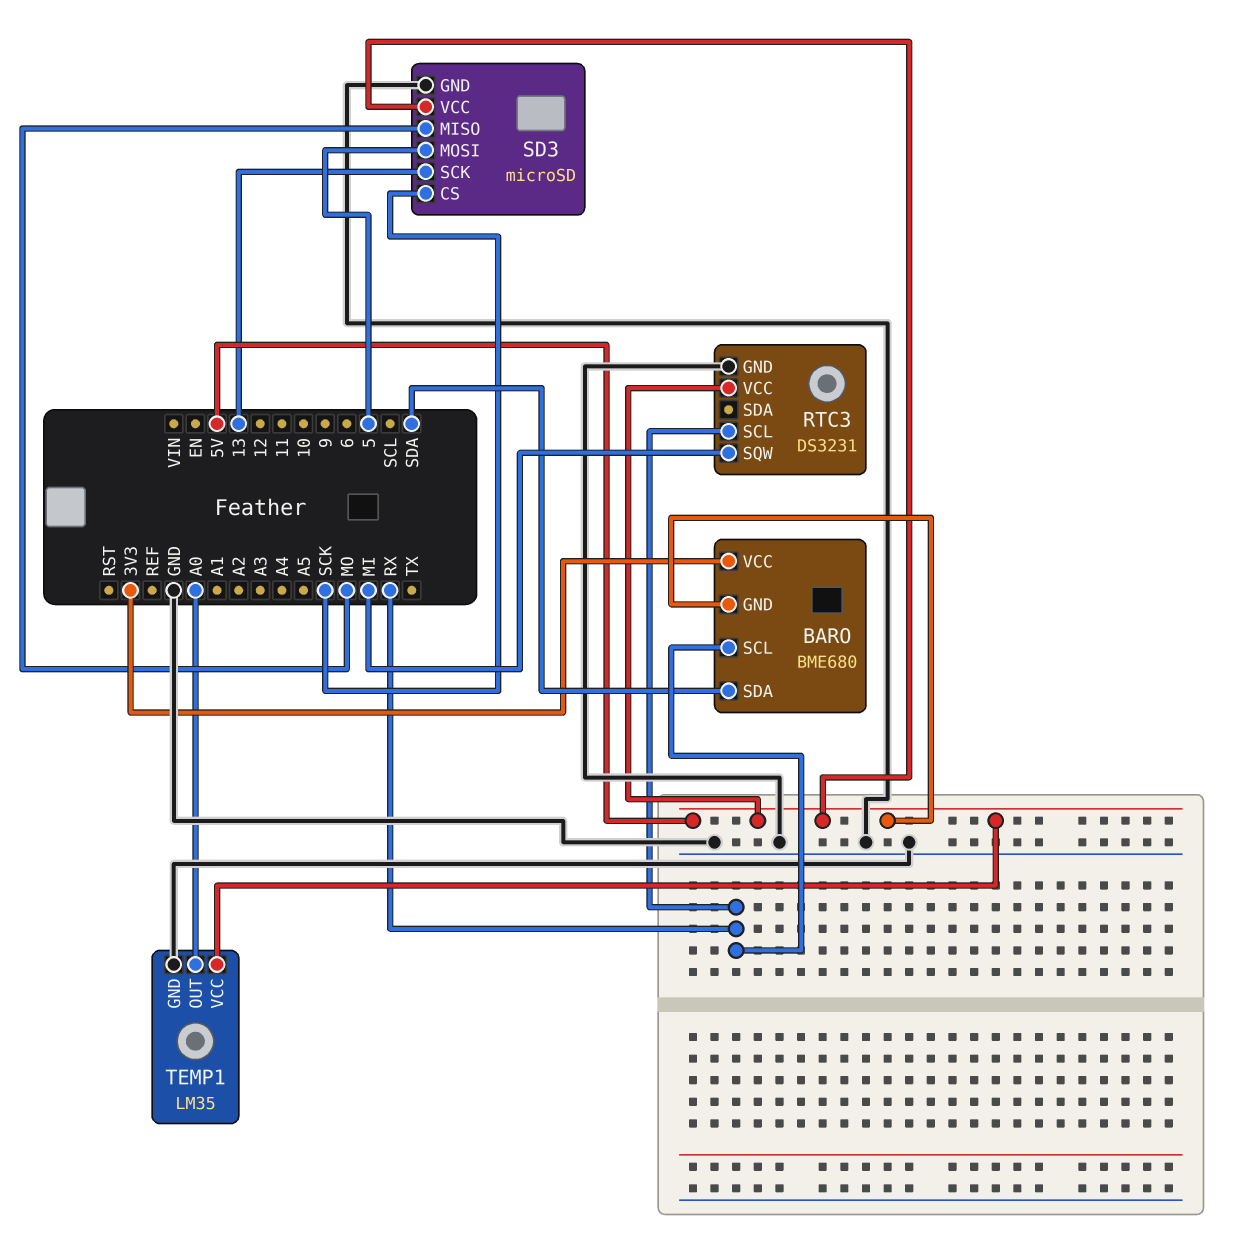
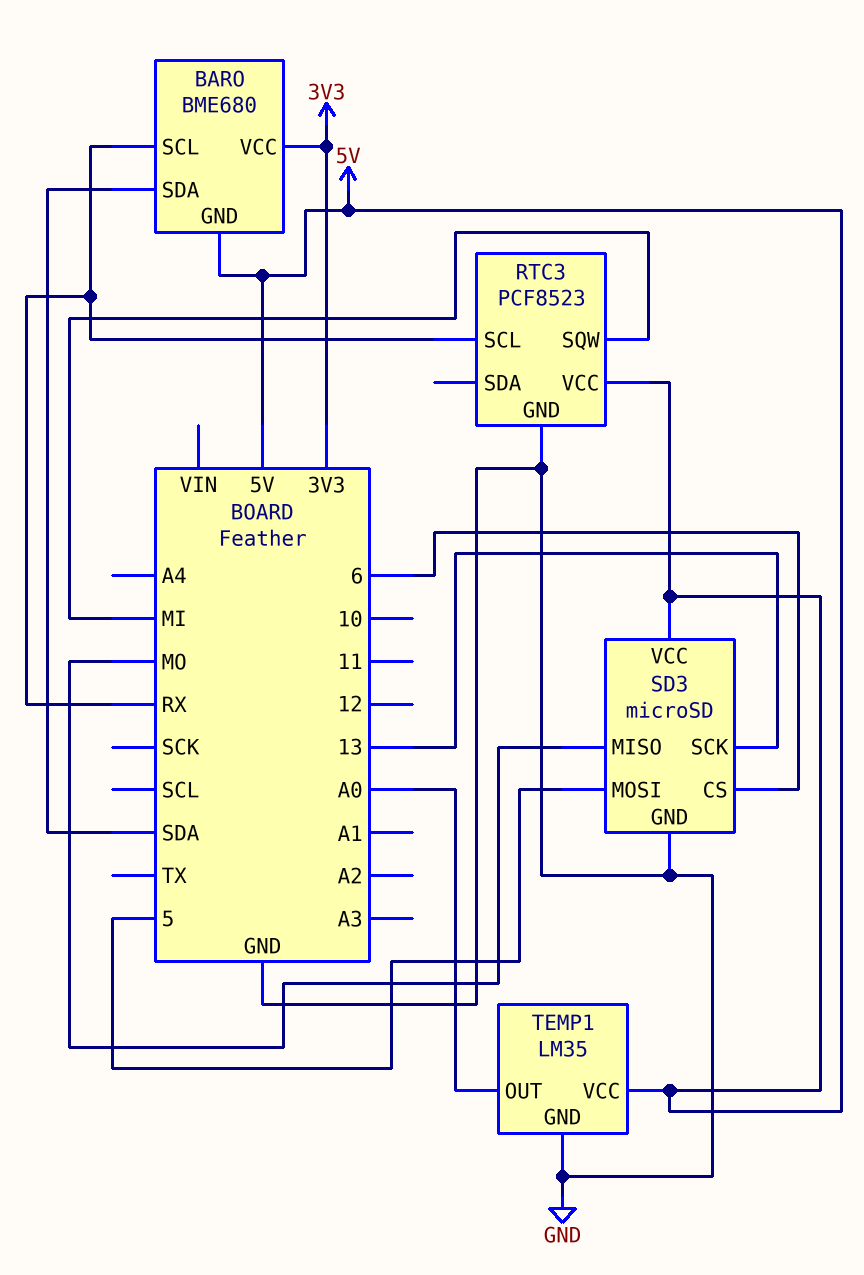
RTC3: DS3231 -> PCF8523
SD3 pin CS: SCK -> 6

